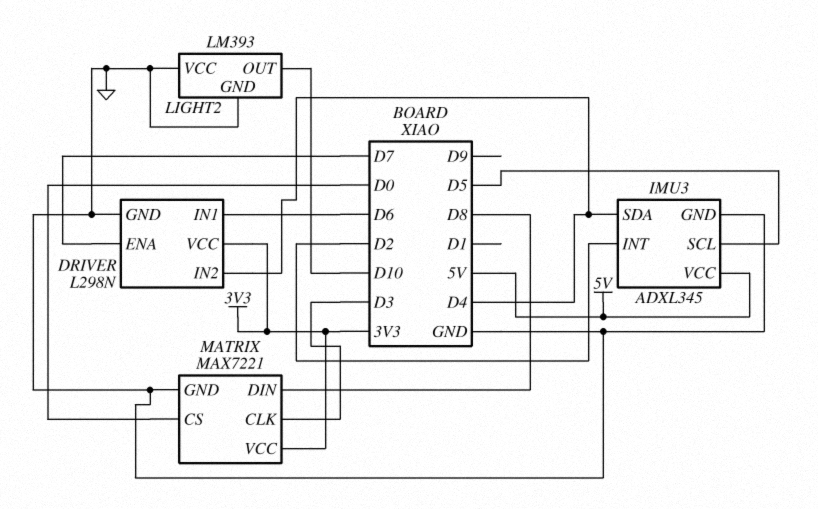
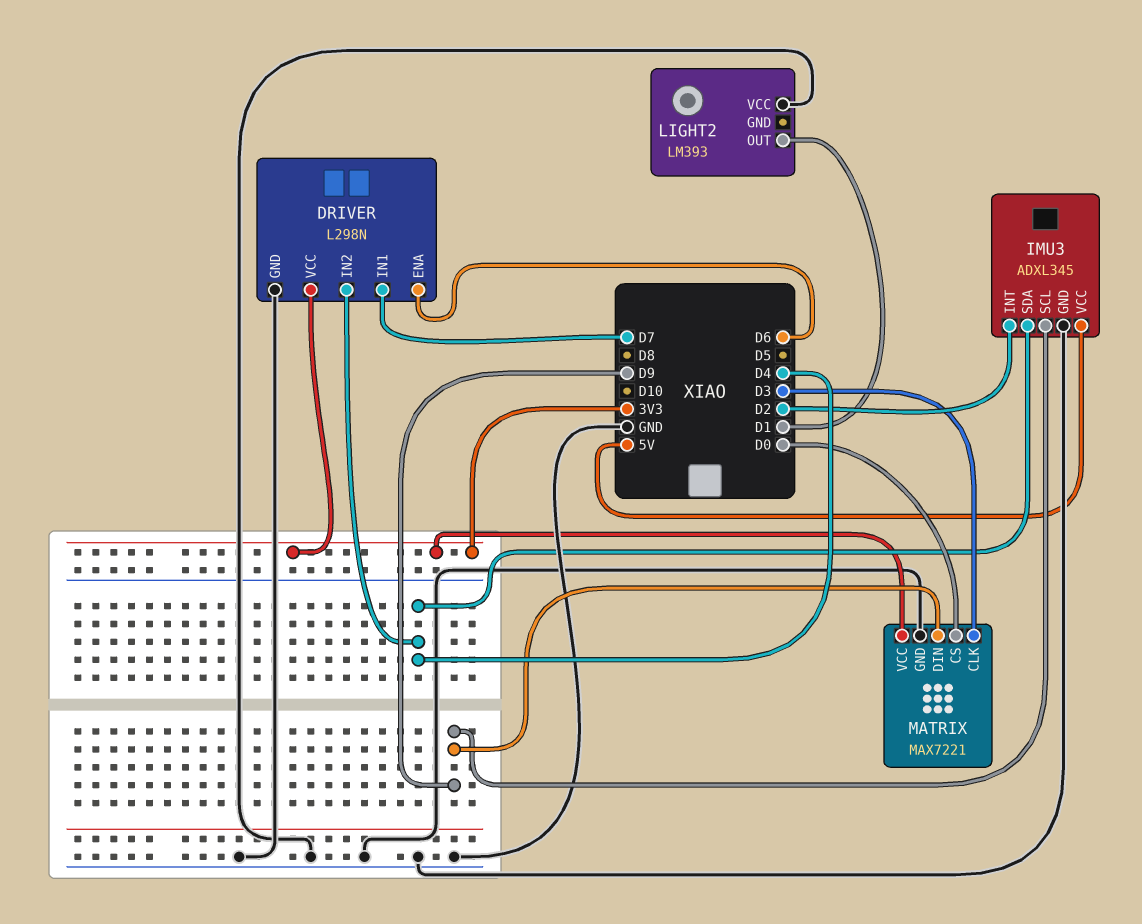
DRIVER pin ENA: D7 -> D6
DRIVER pin IN1: D6 -> D7
IMU3 pin SCL: D5 -> D9
LIGHT2 pin GND: GND -> none
LIGHT2 pin OUT: D10 -> D1
MATRIX pin DIN: D8 -> D9

